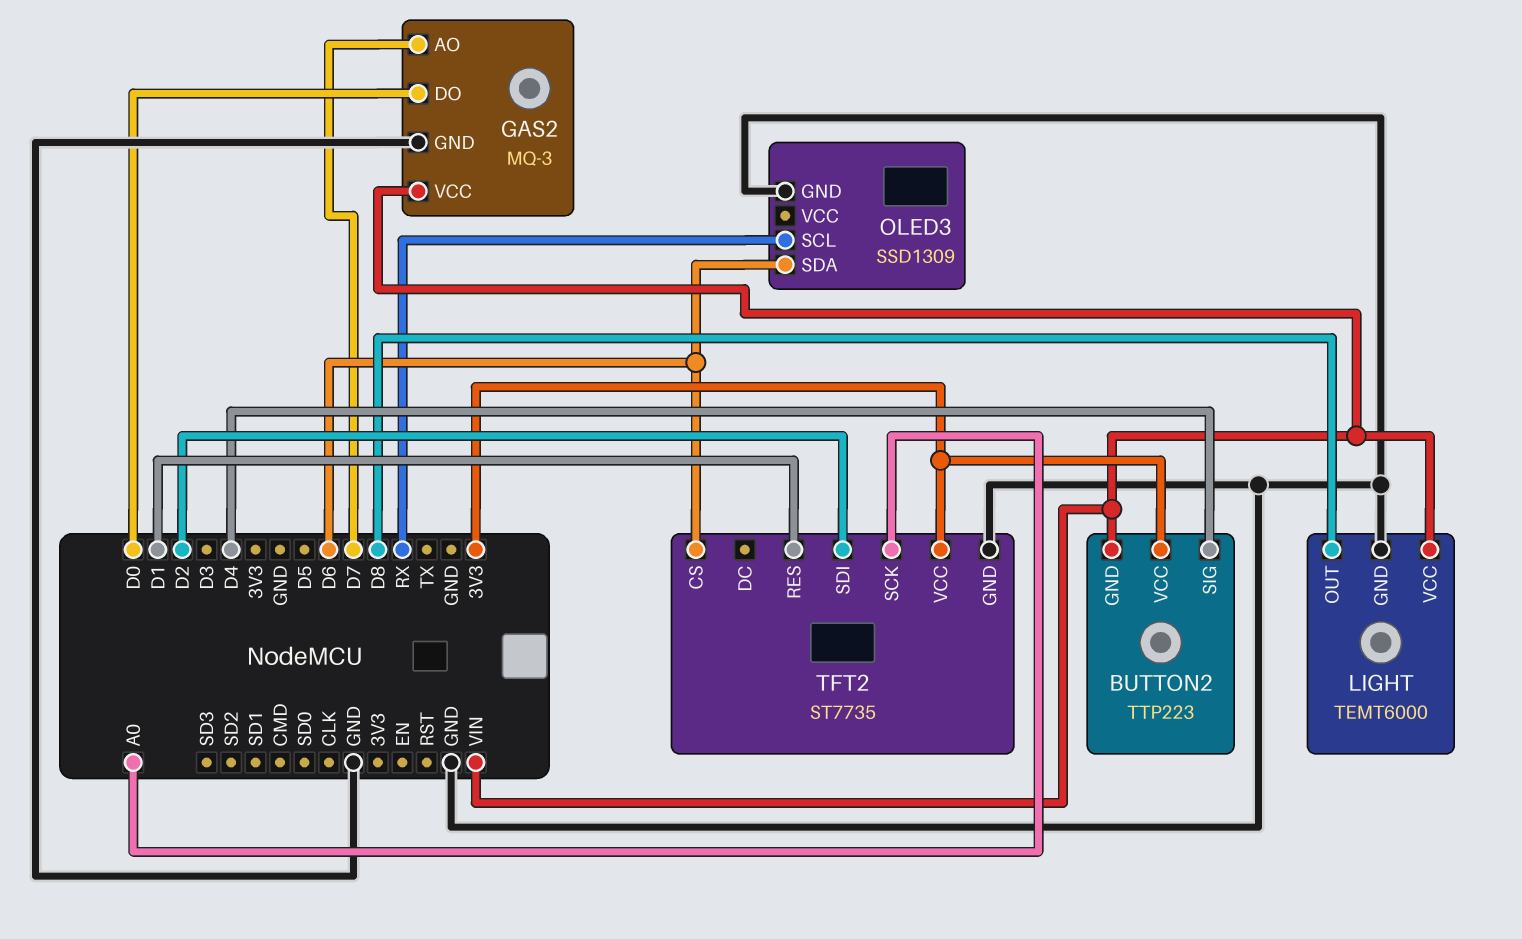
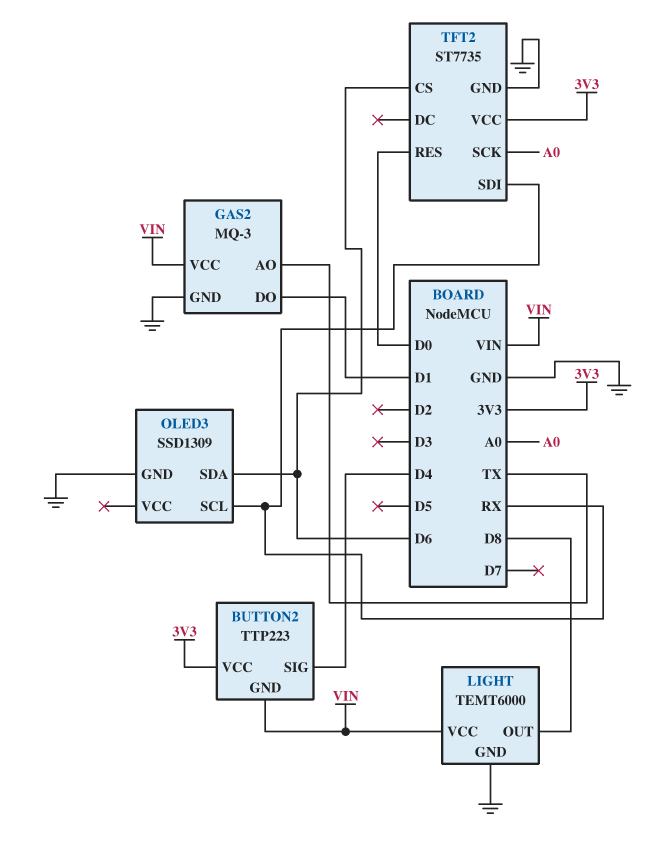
GAS2 pin AO: D7 -> TX
GAS2 pin DO: D0 -> D1
TFT2 pin RES: D1 -> D0
TFT2 pin SDI: D2 -> RX

